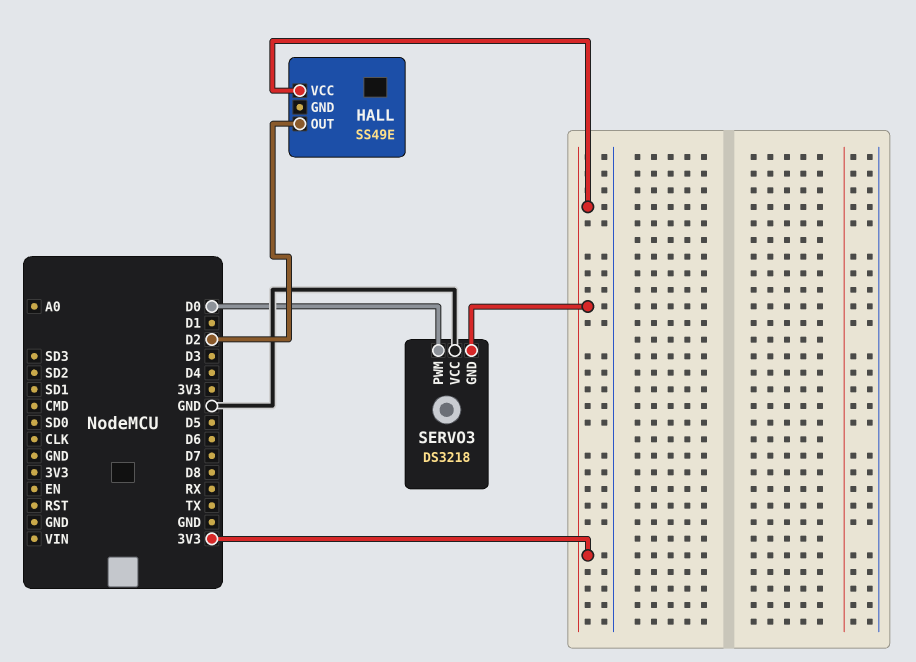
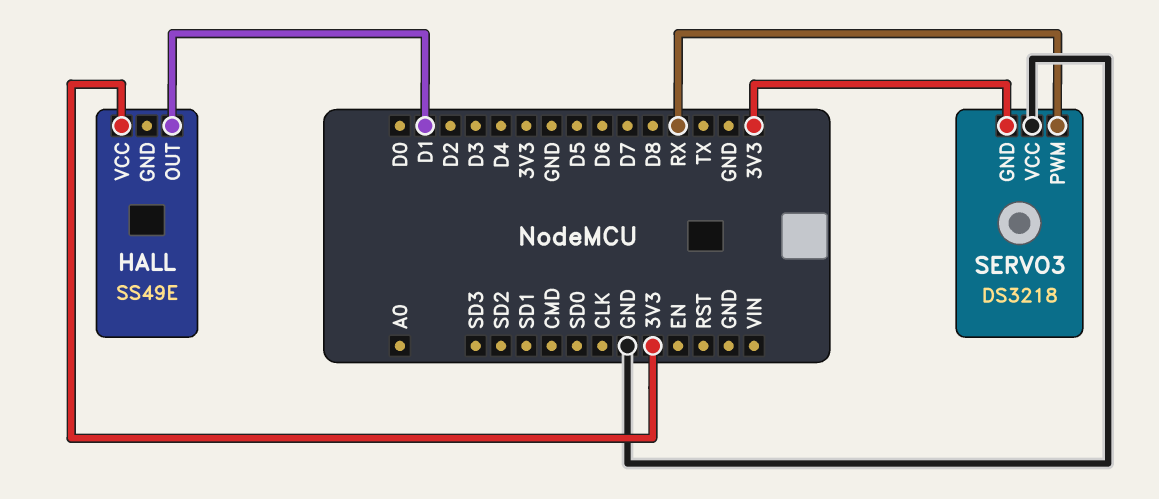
HALL pin OUT: D2 -> D1
SERVO3 pin PWM: D0 -> RX

